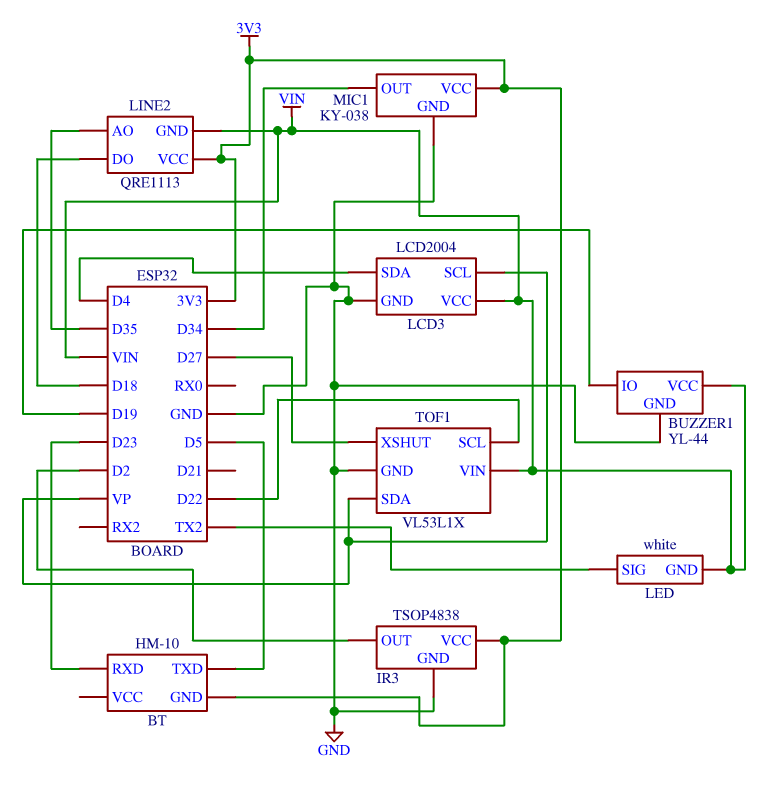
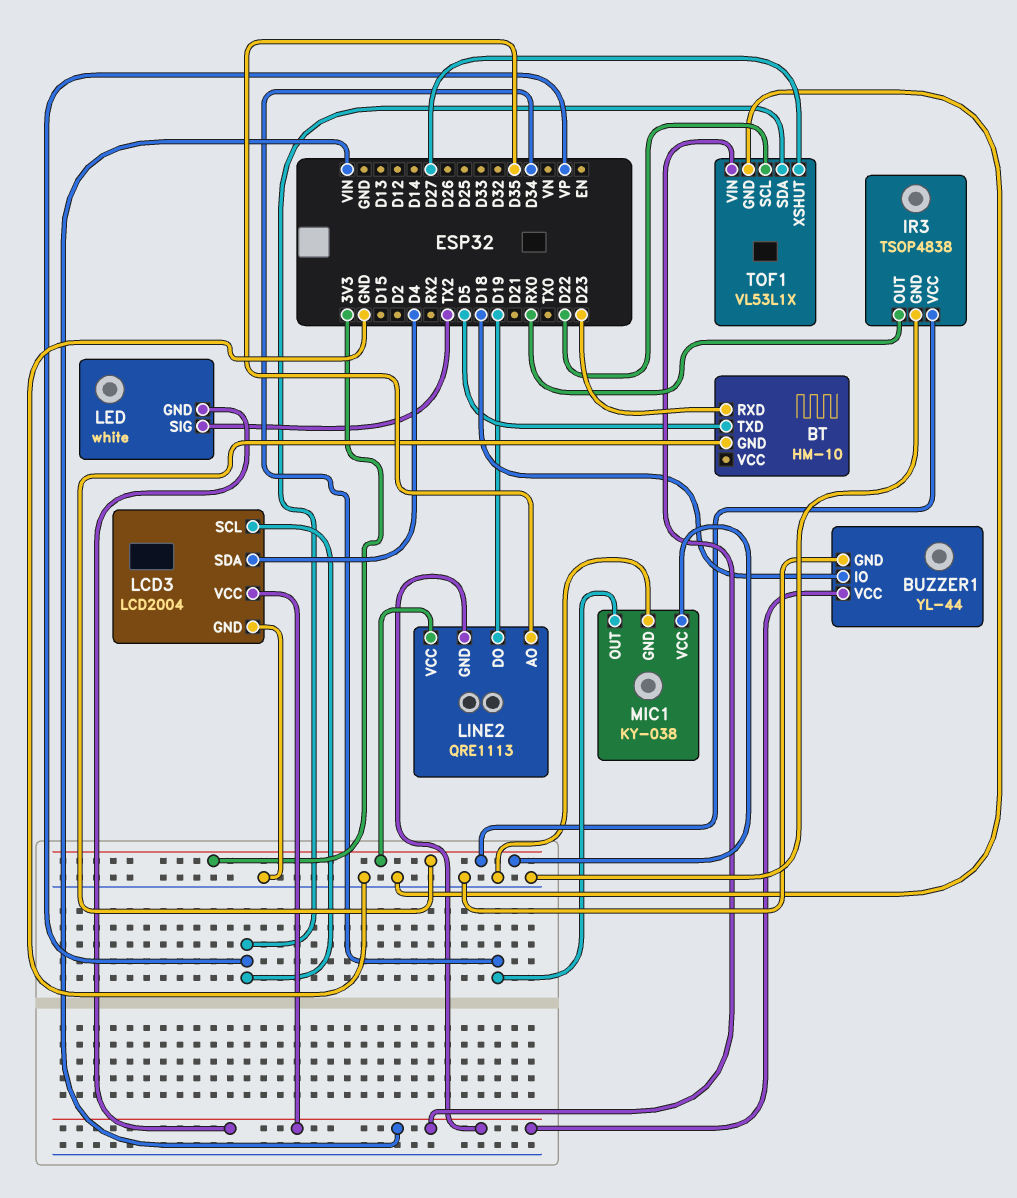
BUZZER1 pin IO: D19 -> D18
IR3 pin OUT: D2 -> RX0
LINE2 pin DO: D18 -> D19

